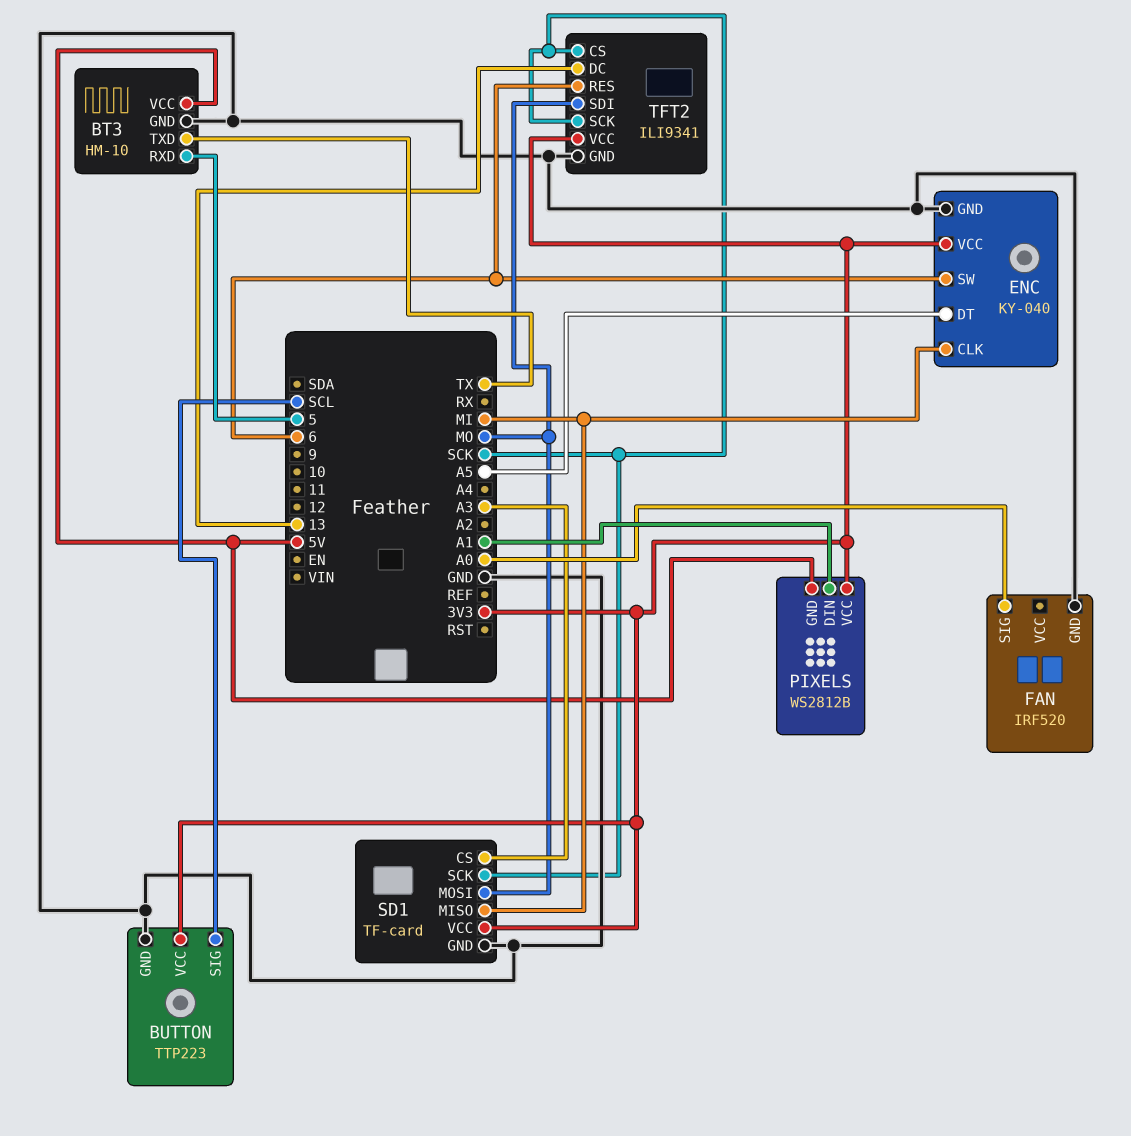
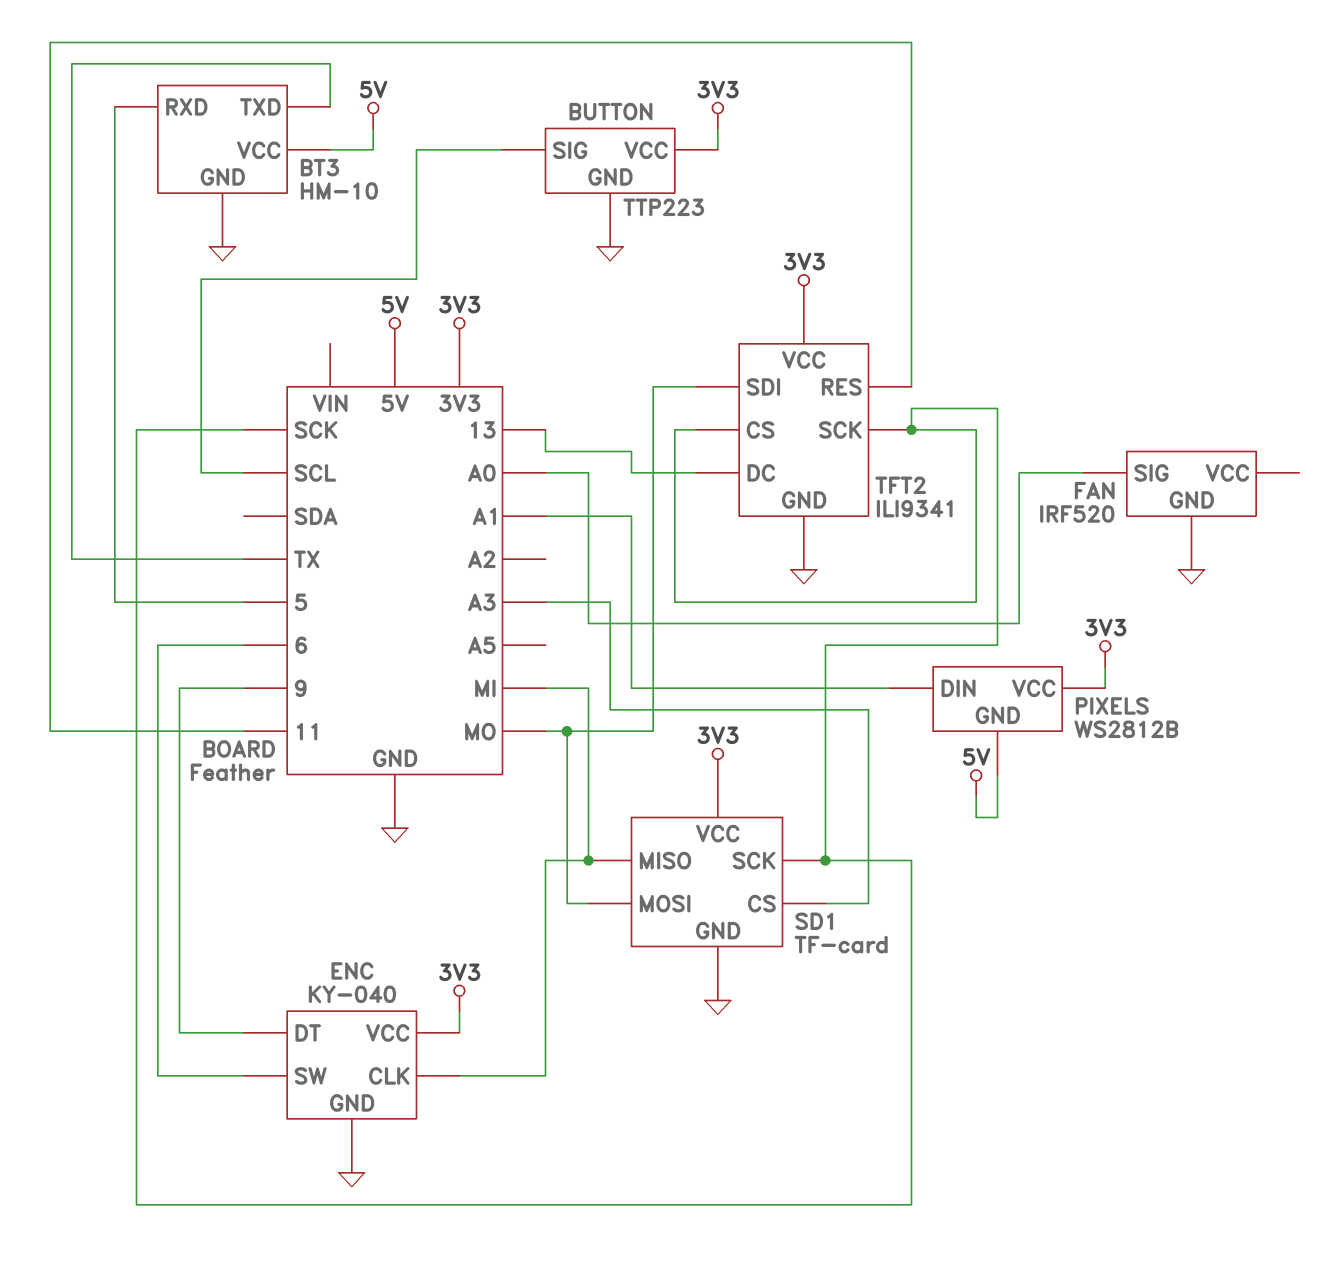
ENC pin DT: A5 -> 9
TFT2 pin RES: 6 -> 11

